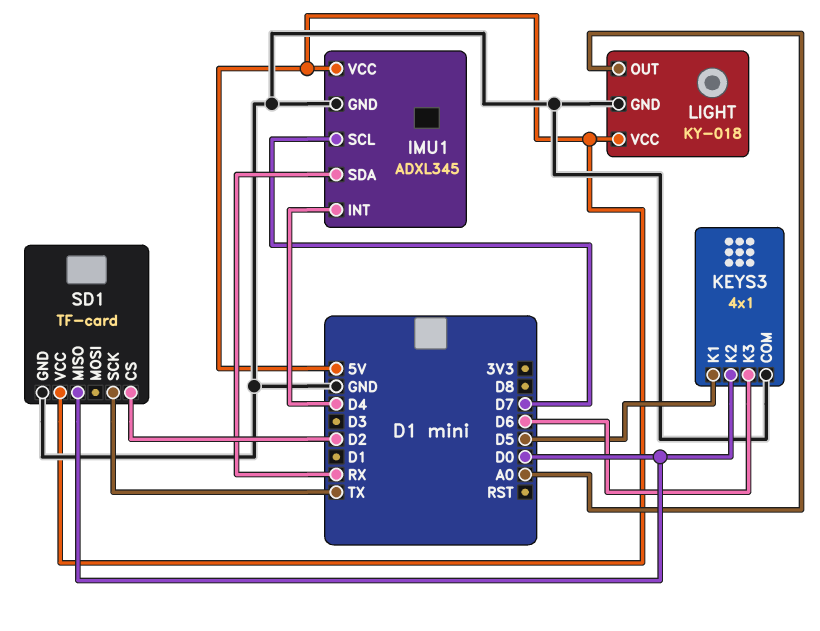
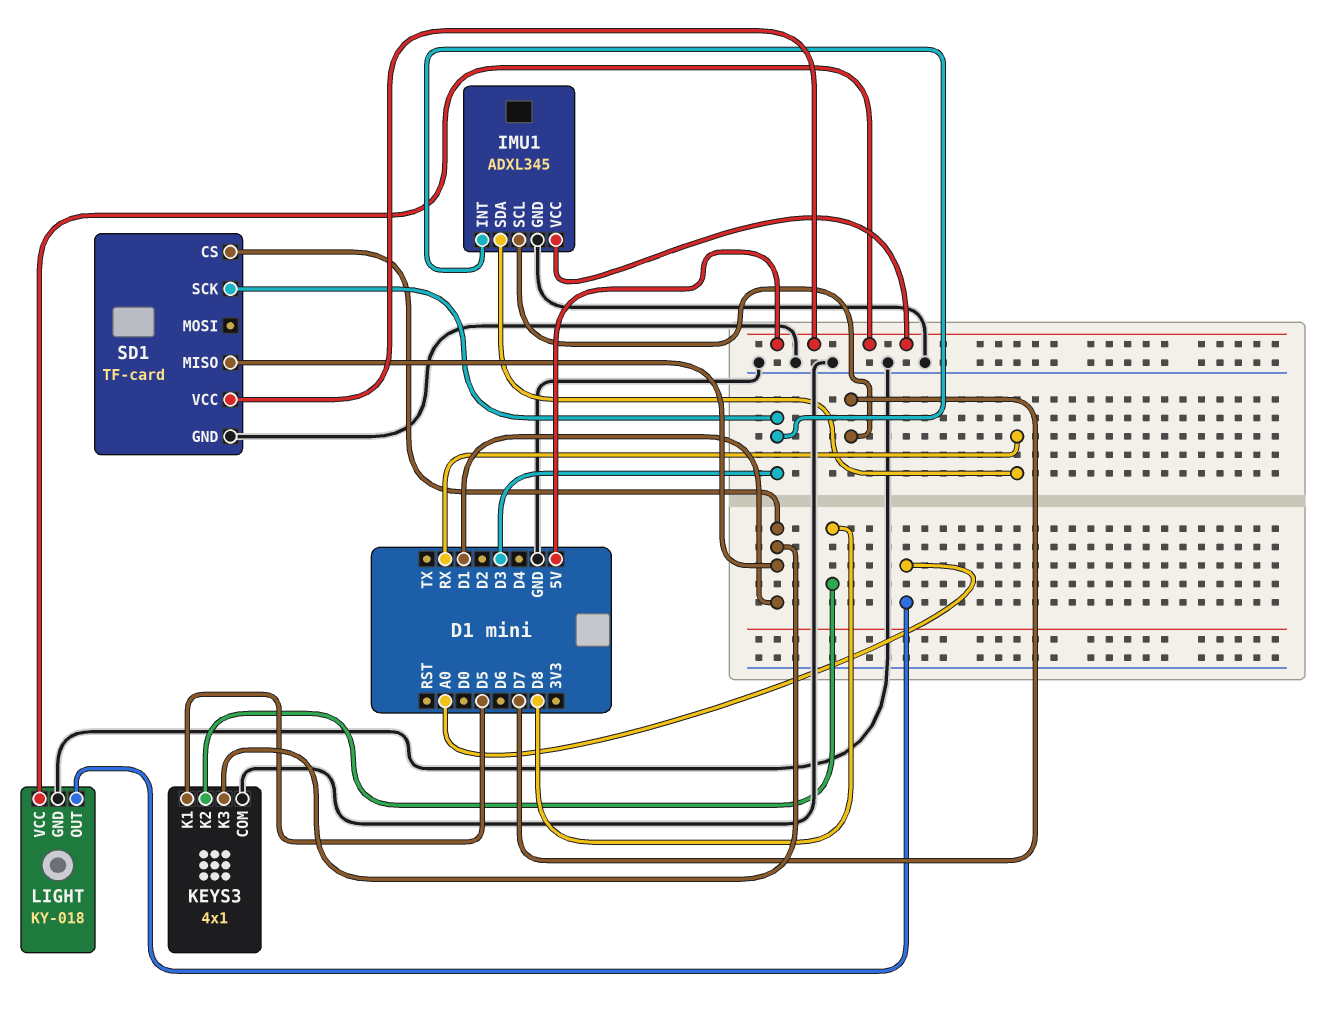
IMU1 pin INT: D4 -> D3
KEYS3 pin K2: D0 -> D8
KEYS3 pin K3: D6 -> D1
SD1 pin CS: D2 -> D1
SD1 pin MISO: D0 -> D1
SD1 pin SCK: TX -> D3

